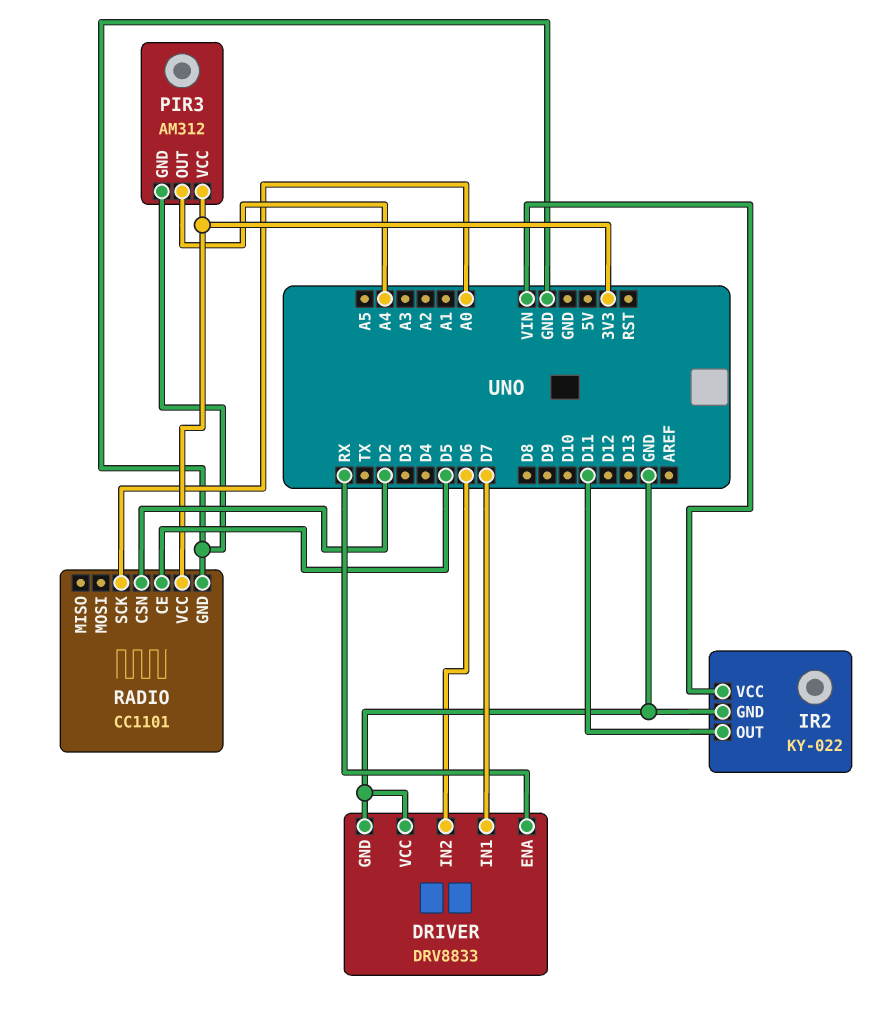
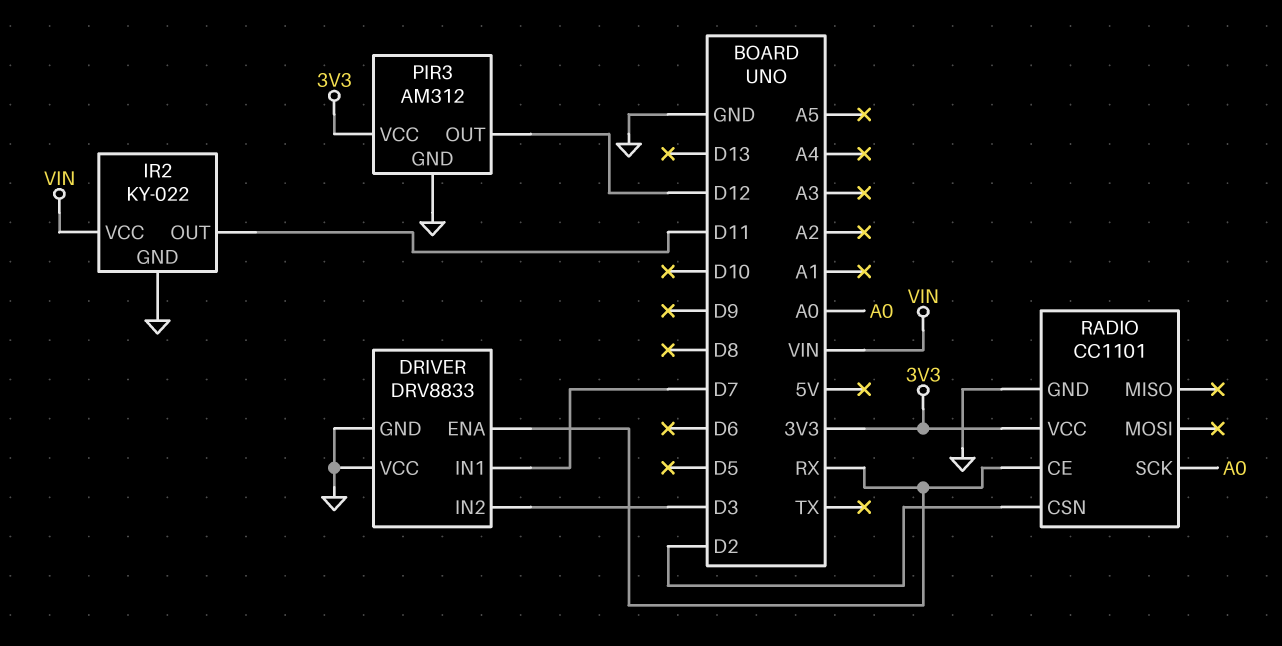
DRIVER pin IN2: D6 -> D3
PIR3 pin OUT: A4 -> D12
RADIO pin CE: D5 -> RX

